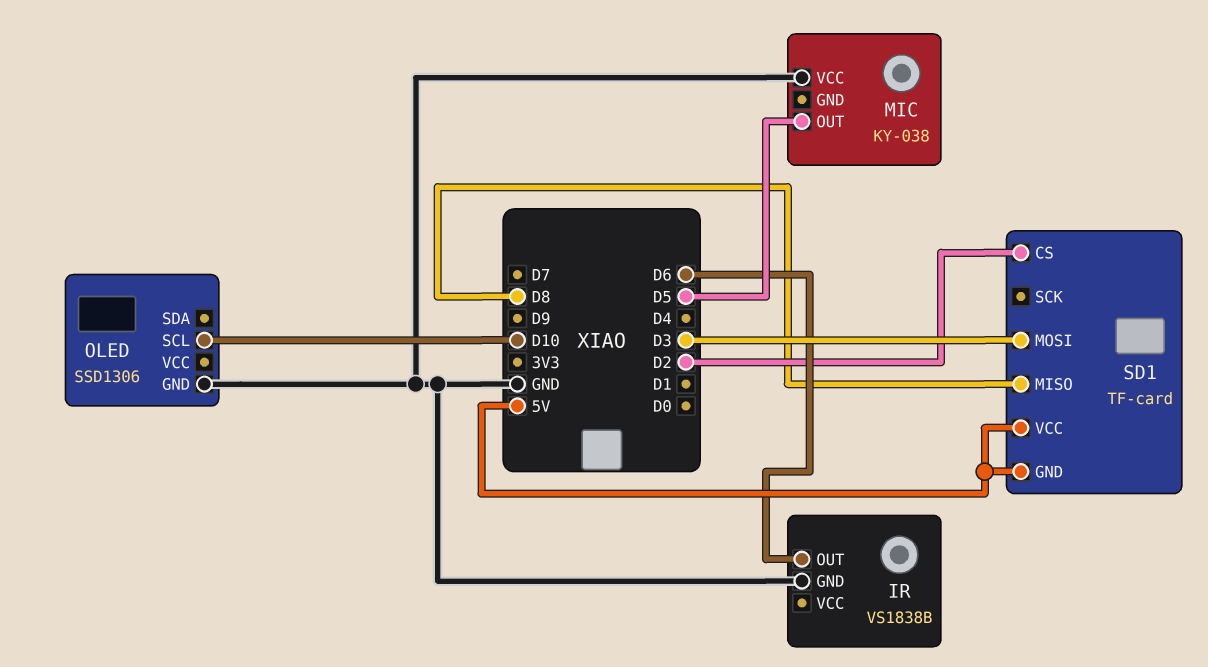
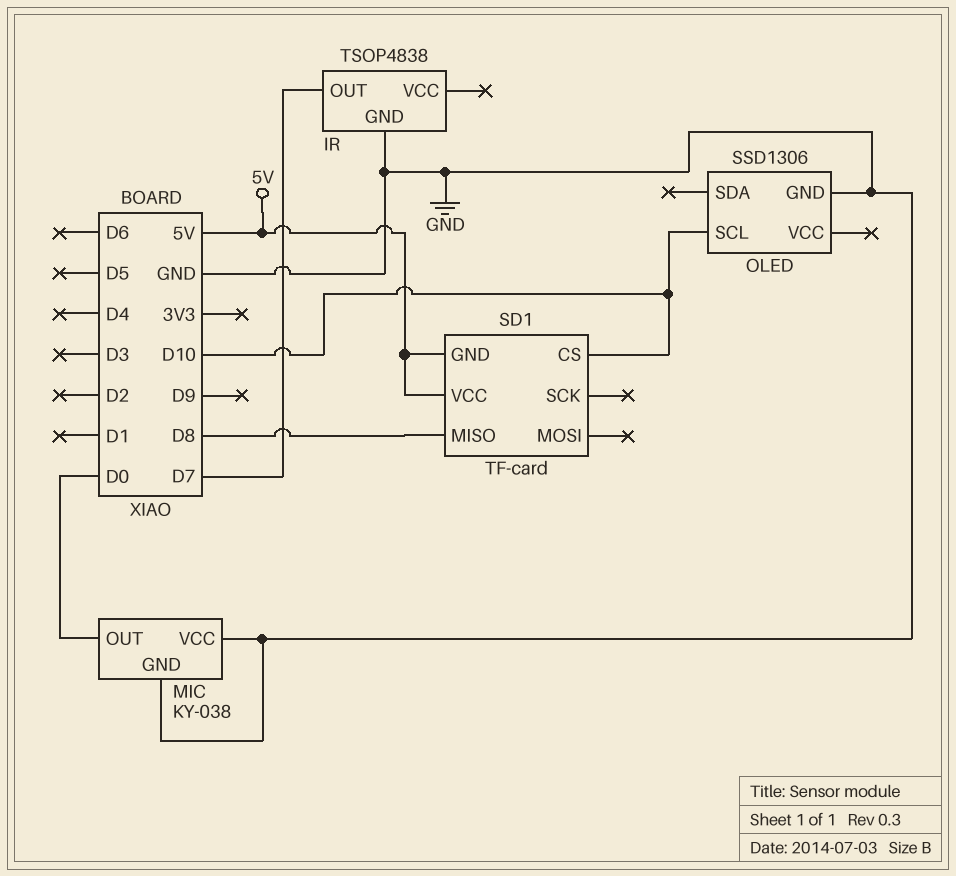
IR: VS1838B -> TSOP4838
IR pin OUT: D6 -> D7
MIC pin GND: none -> GND
MIC pin OUT: D5 -> D0
SD1 pin CS: D2 -> D10
SD1 pin MOSI: D3 -> none

